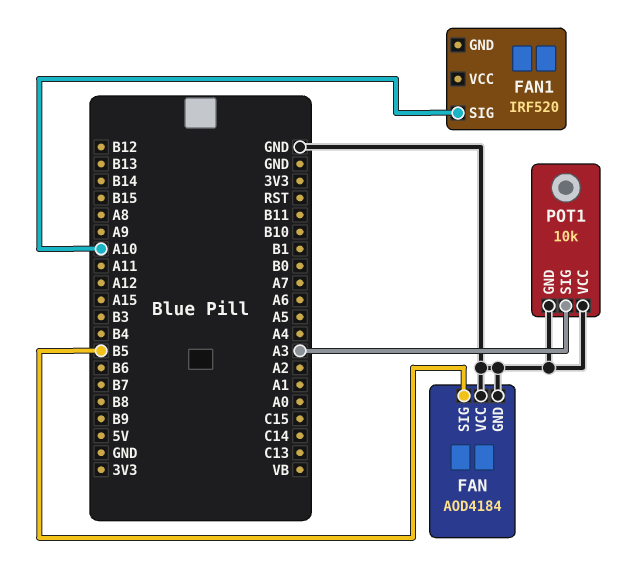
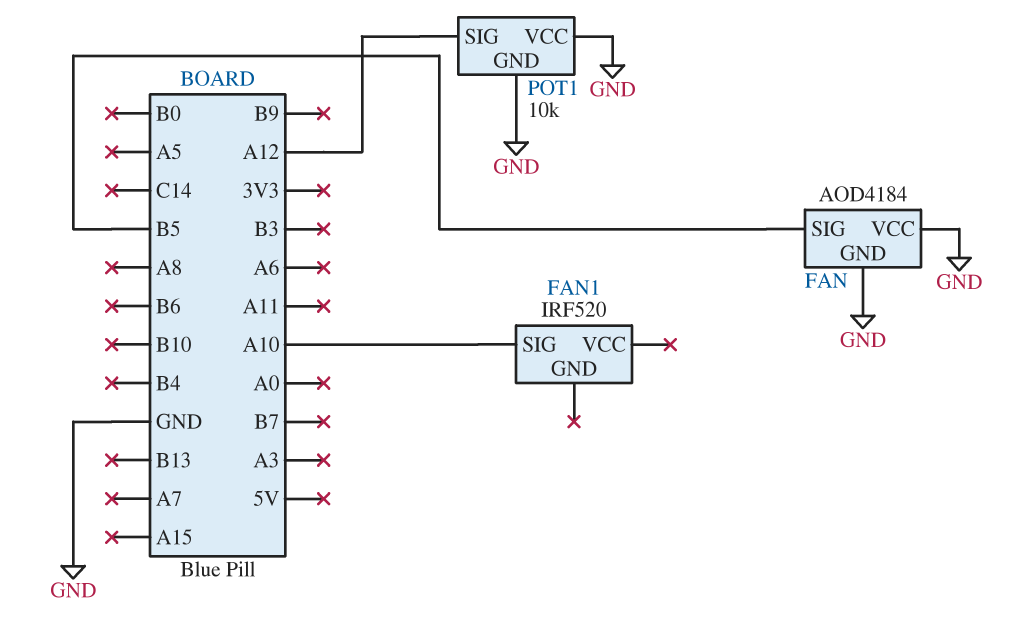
POT1 pin SIG: A3 -> A12

